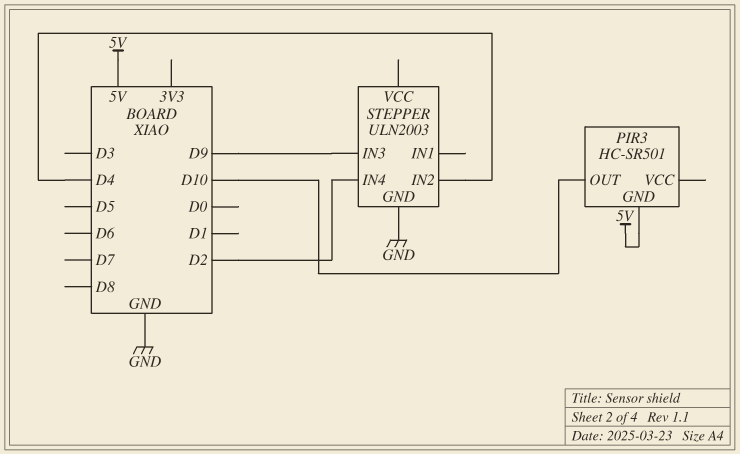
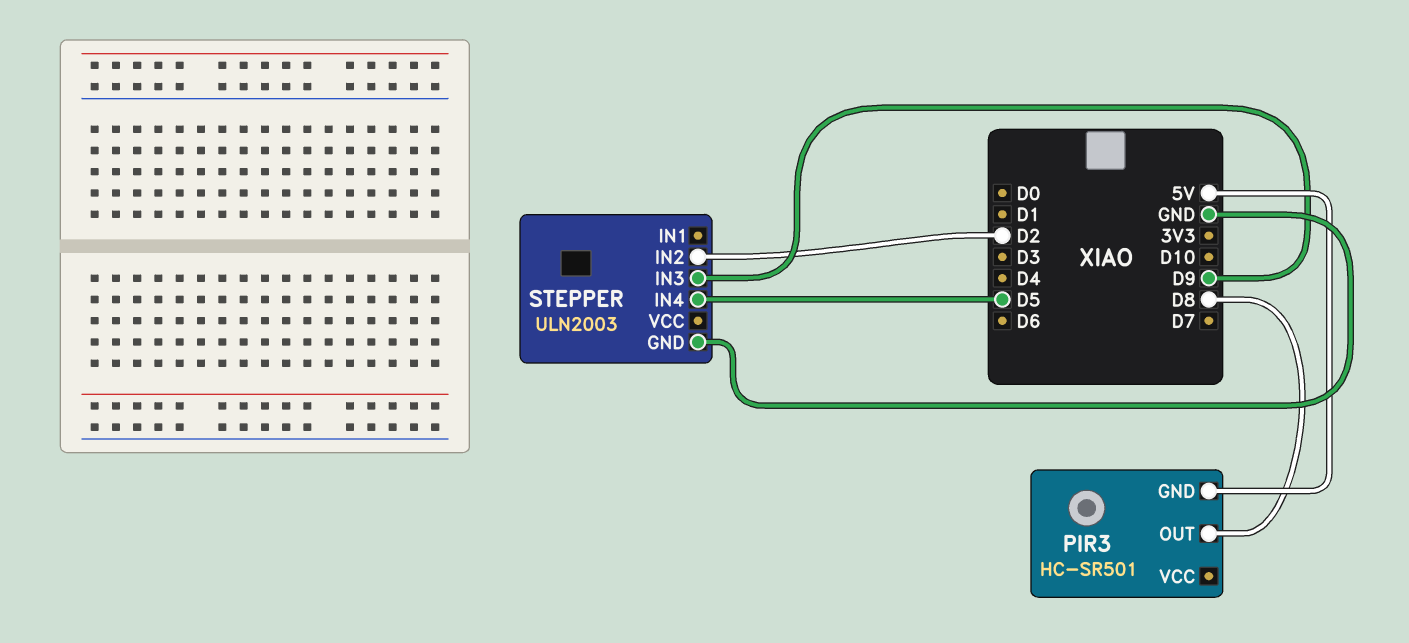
PIR3 pin OUT: D10 -> D8
STEPPER pin IN2: D4 -> D2
STEPPER pin IN4: D2 -> D5

